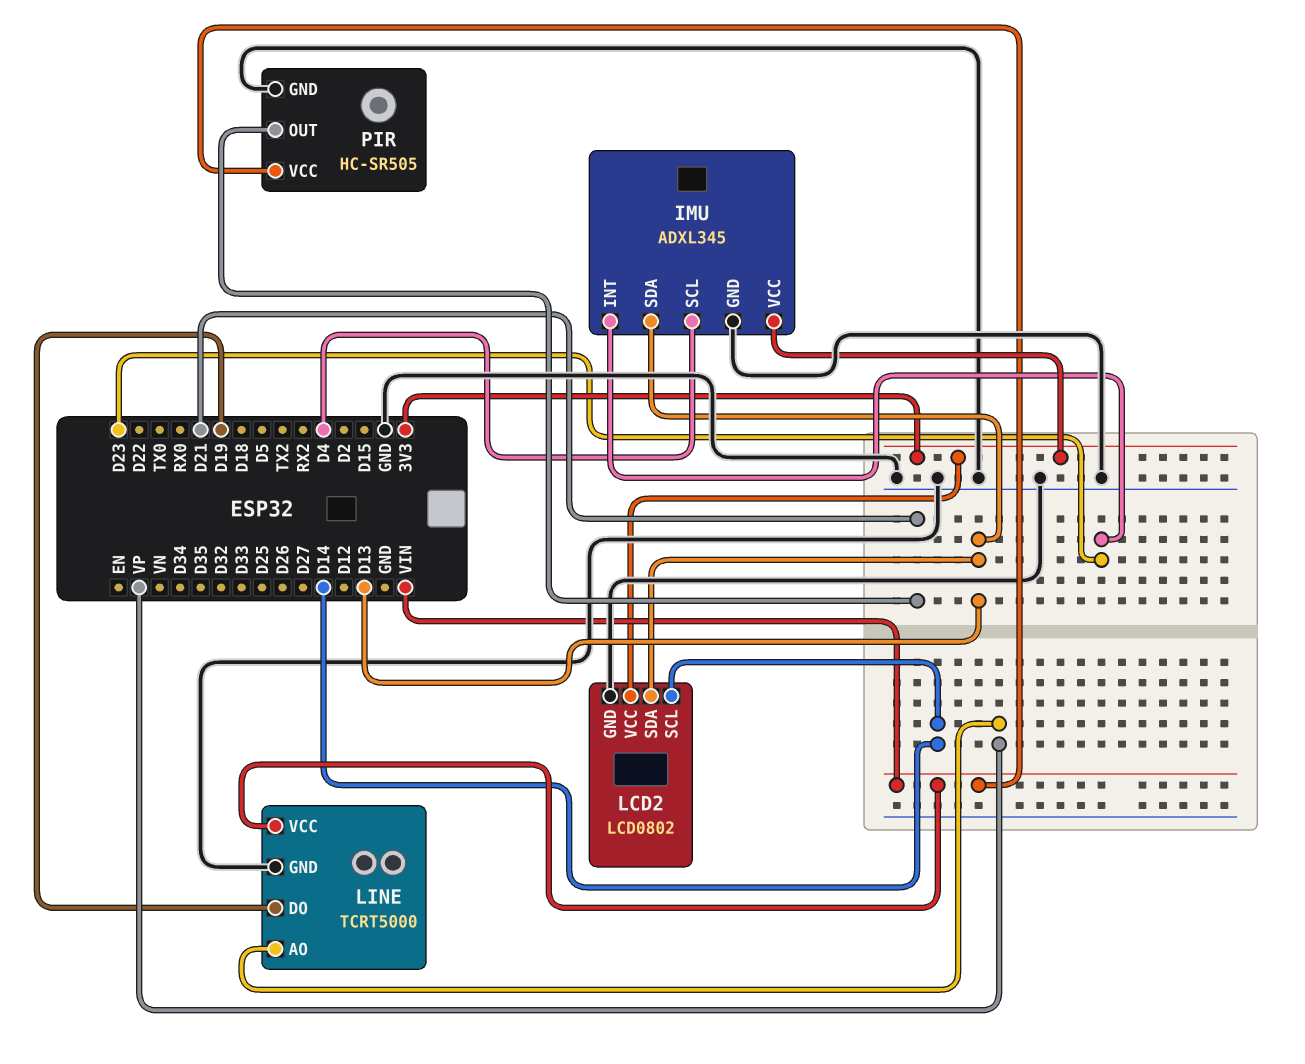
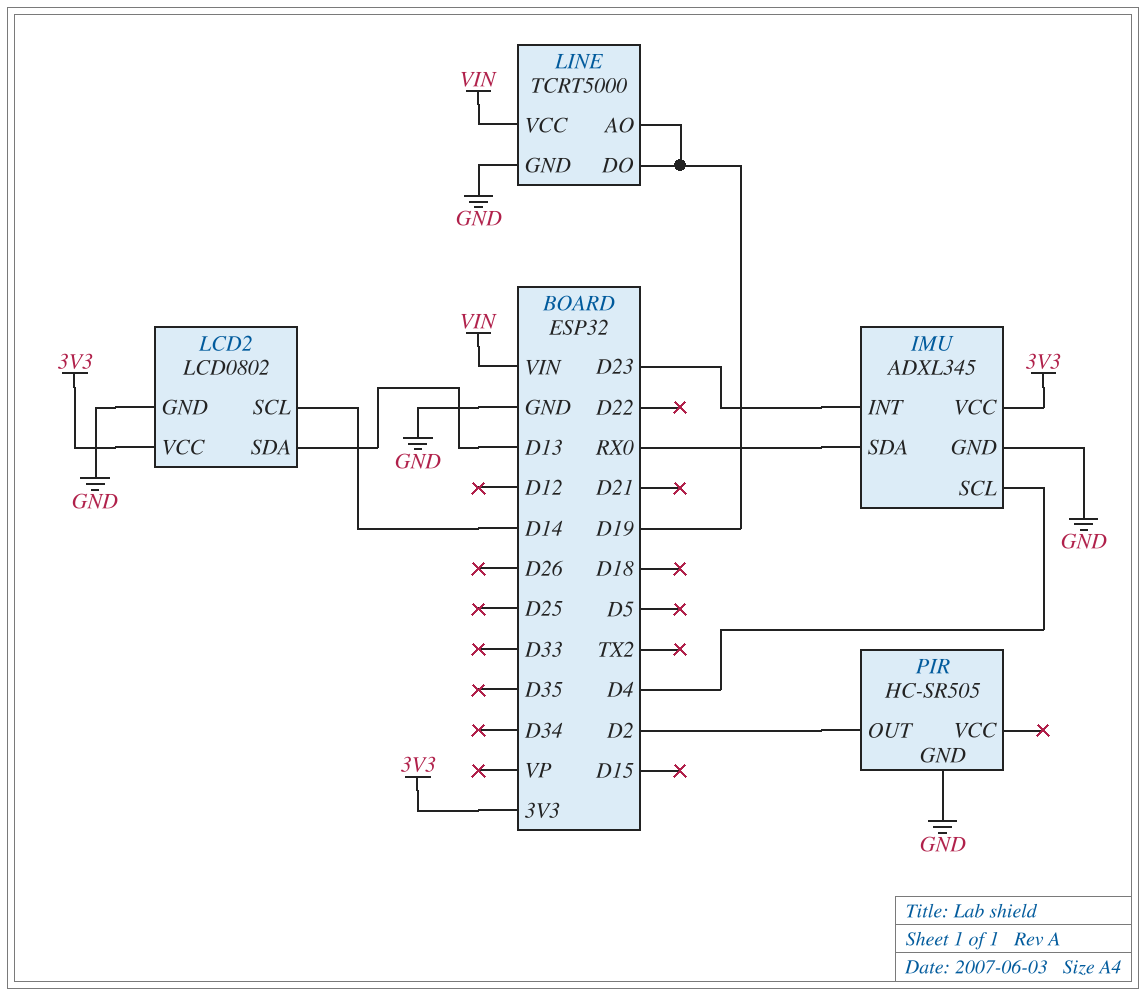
IMU pin SDA: D13 -> RX0
LINE pin AO: VP -> D19
PIR pin OUT: D21 -> D2
PIR pin VCC: VIN -> none

